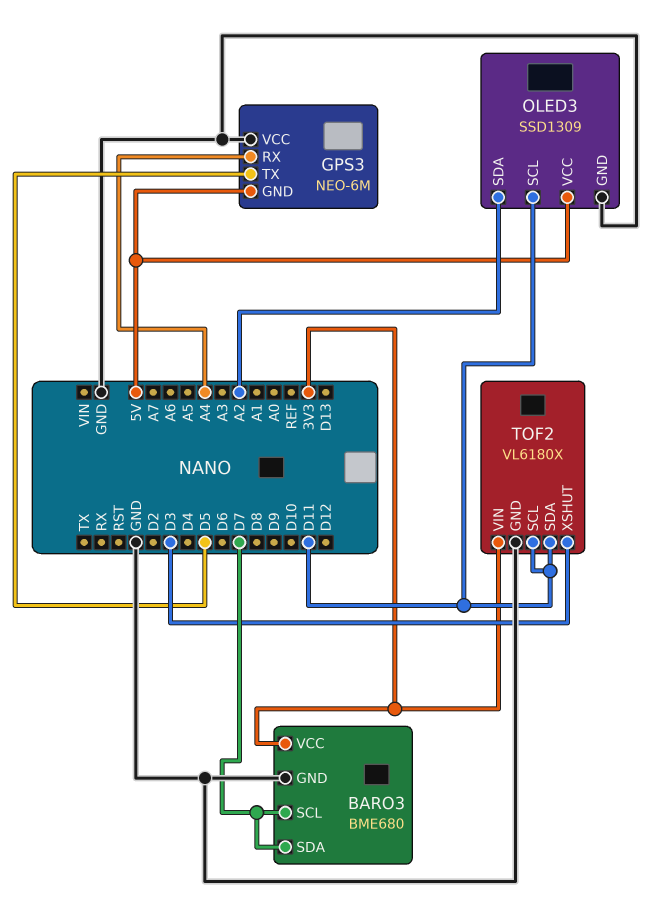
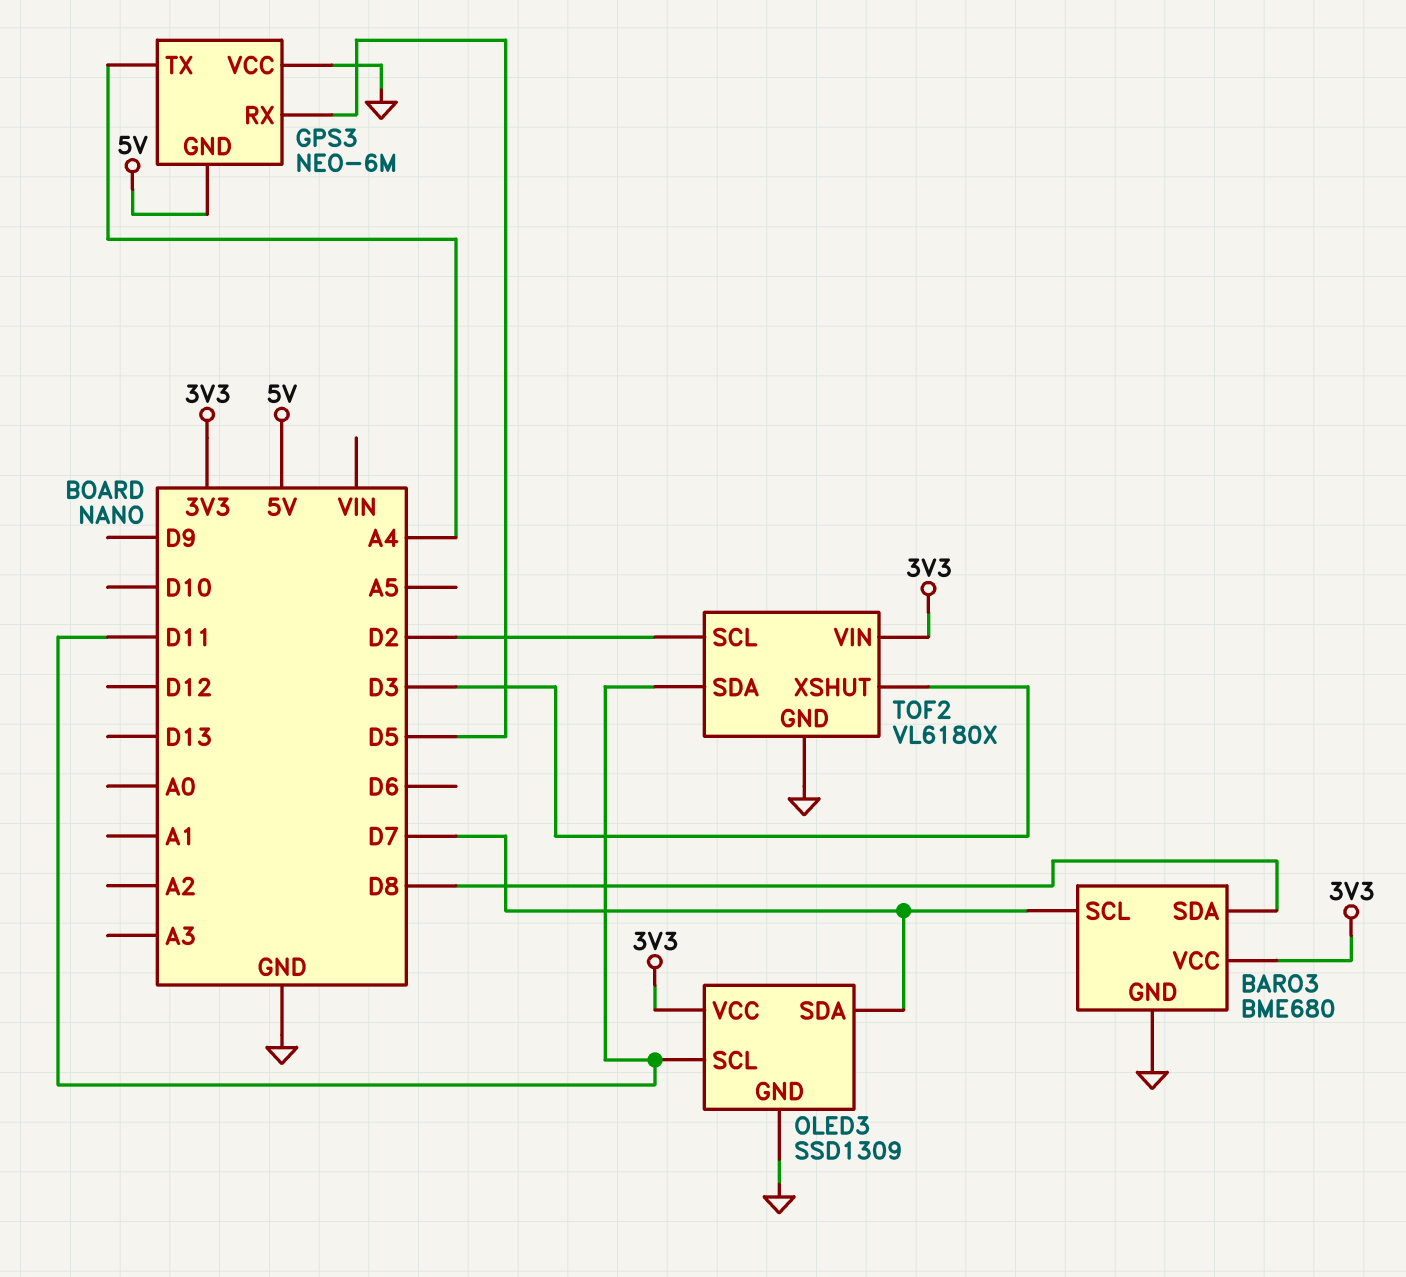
BARO3 pin SDA: D7 -> D8
GPS3 pin RX: A4 -> D5
GPS3 pin TX: D5 -> A4
OLED3 pin SDA: A2 -> D7
OLED3 pin VCC: 5V -> 3V3
TOF2 pin SCL: D11 -> D2

